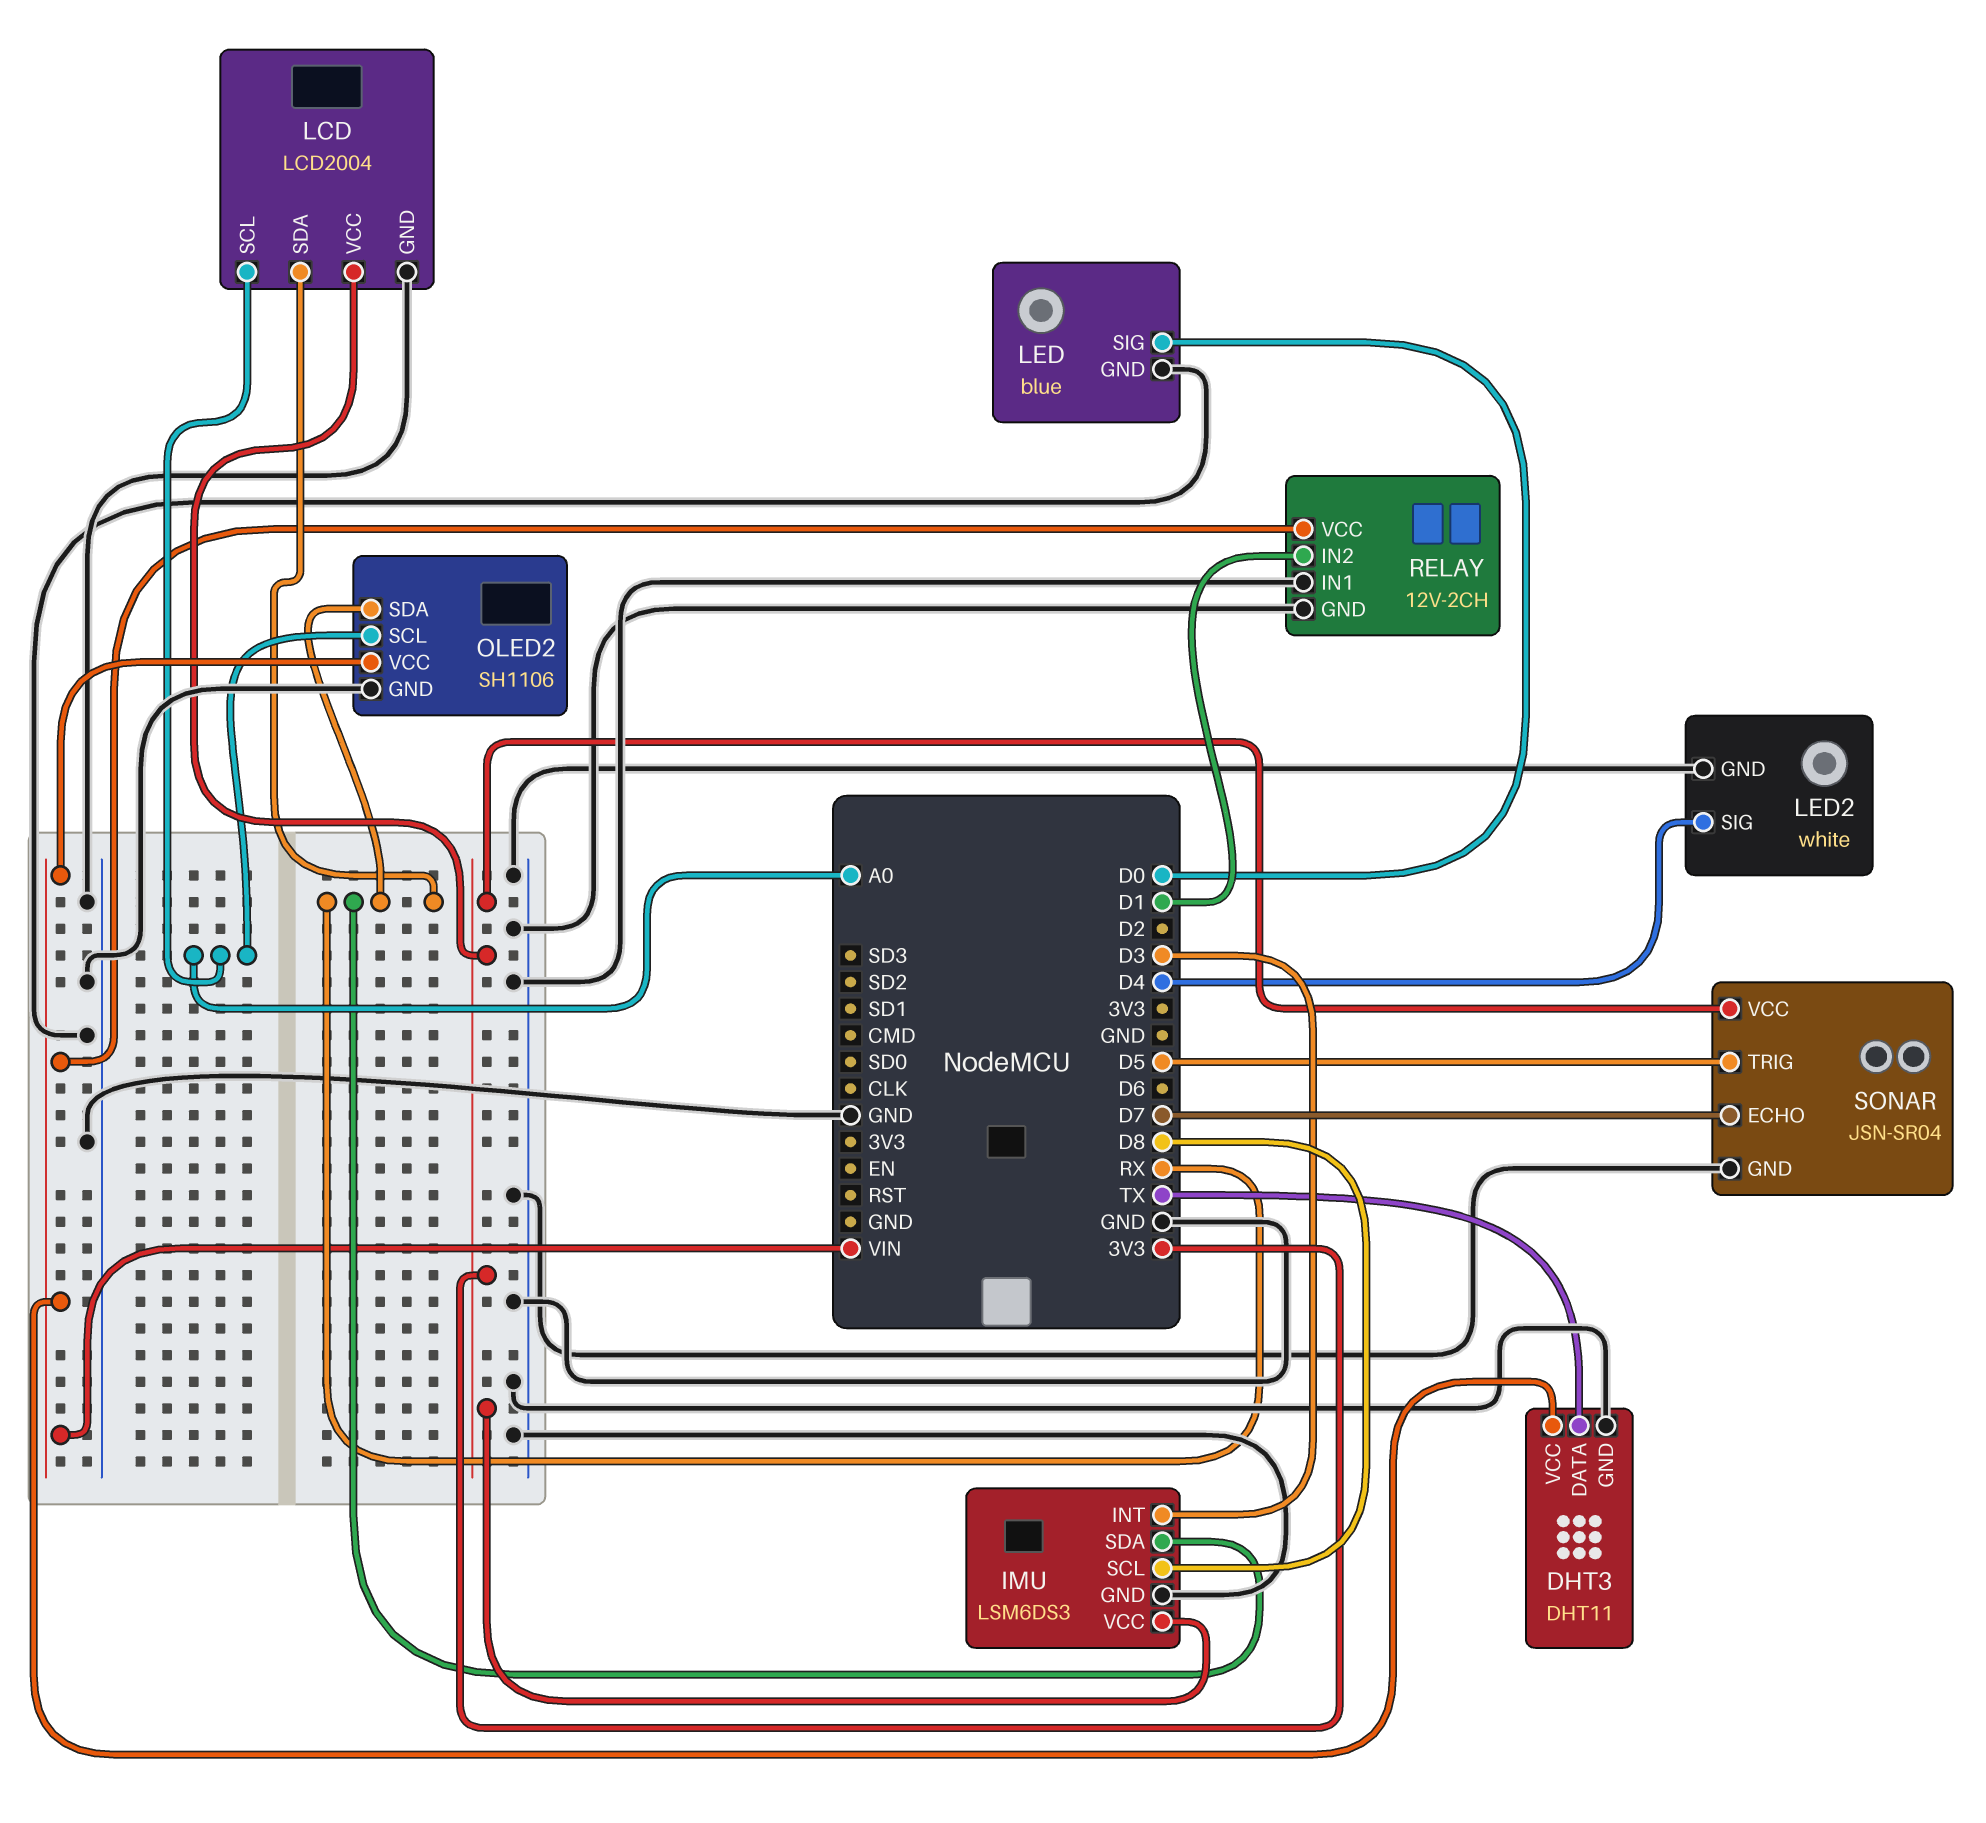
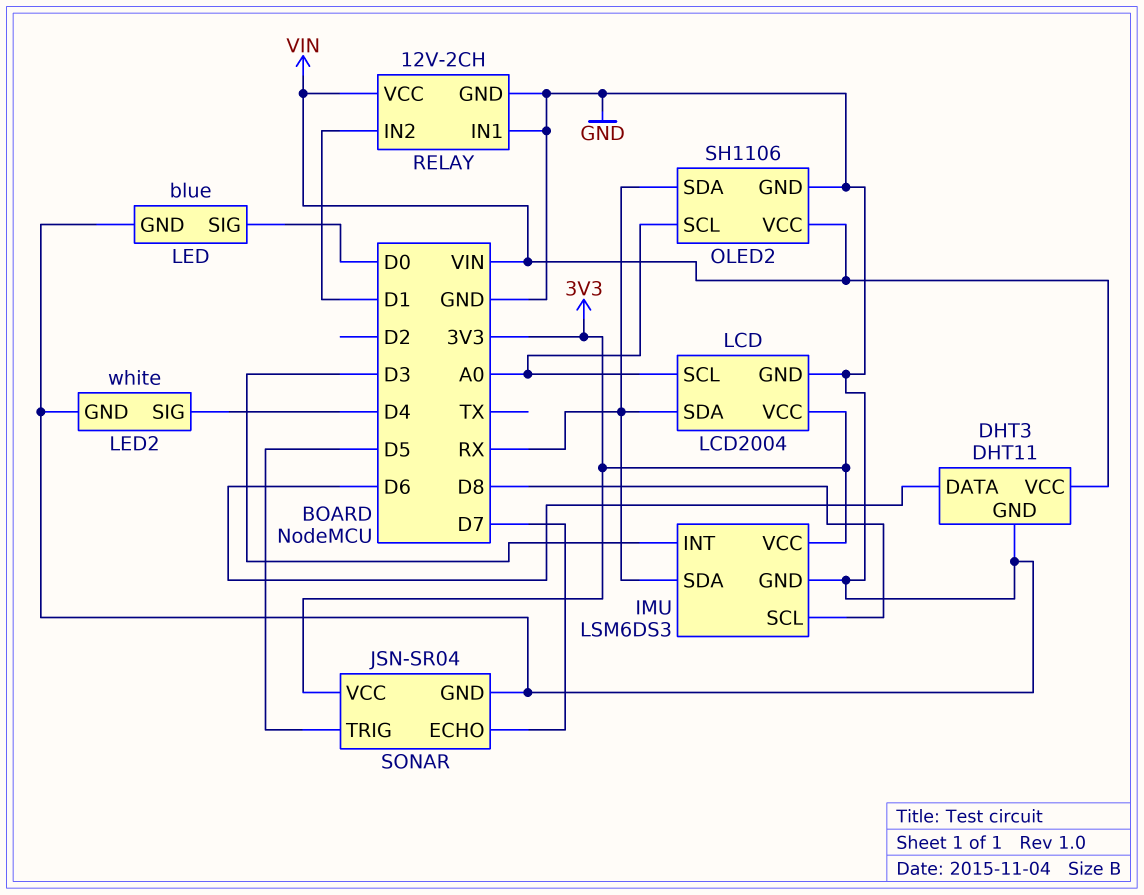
DHT3 pin DATA: TX -> D6

